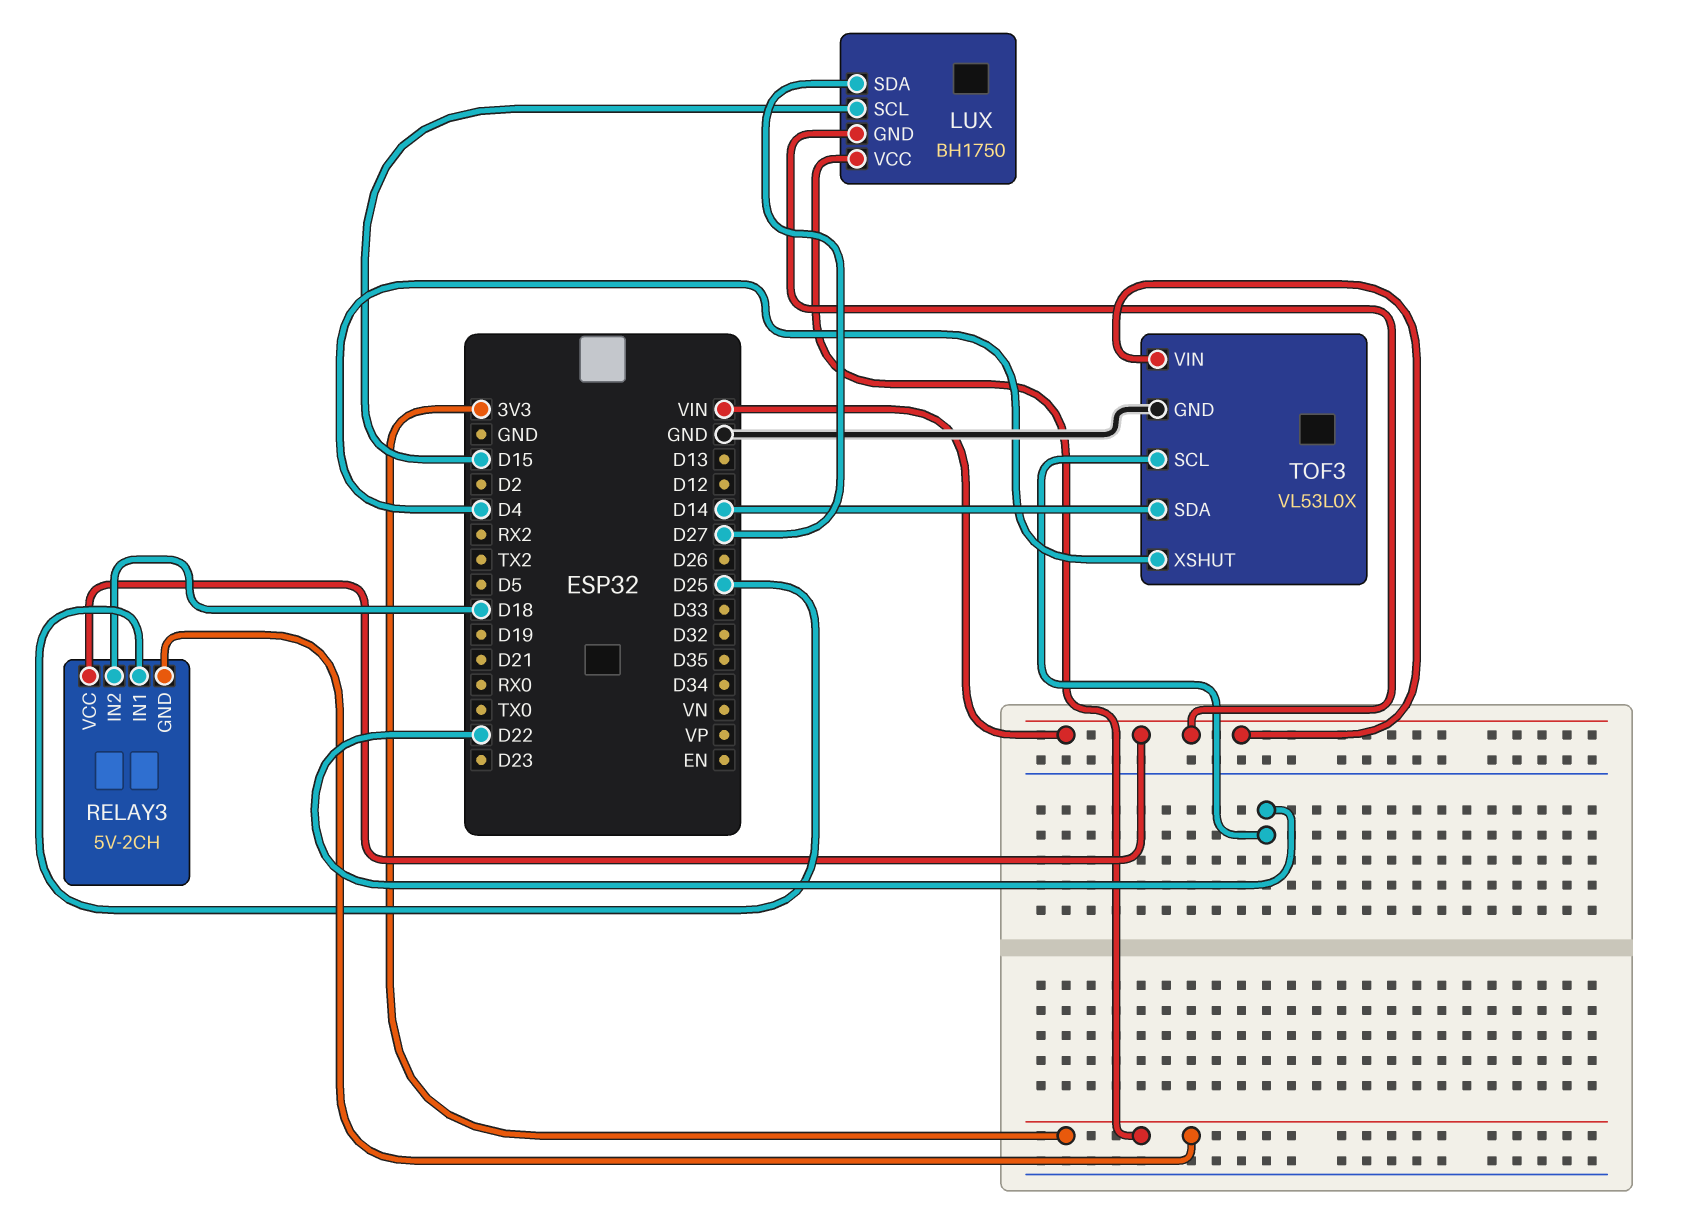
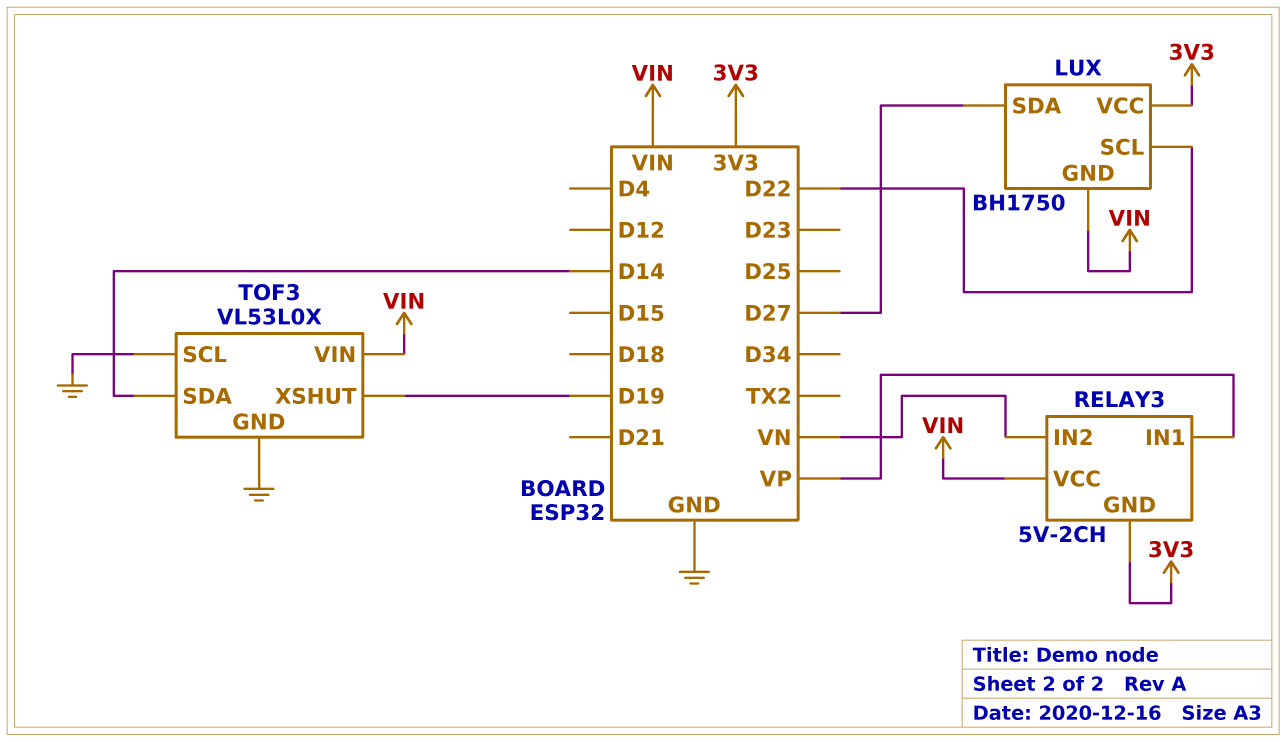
LUX pin SCL: D15 -> D22
RELAY3 pin IN1: D25 -> VP
RELAY3 pin IN2: D18 -> VN
TOF3 pin SCL: D22 -> GND
TOF3 pin XSHUT: D4 -> D19

